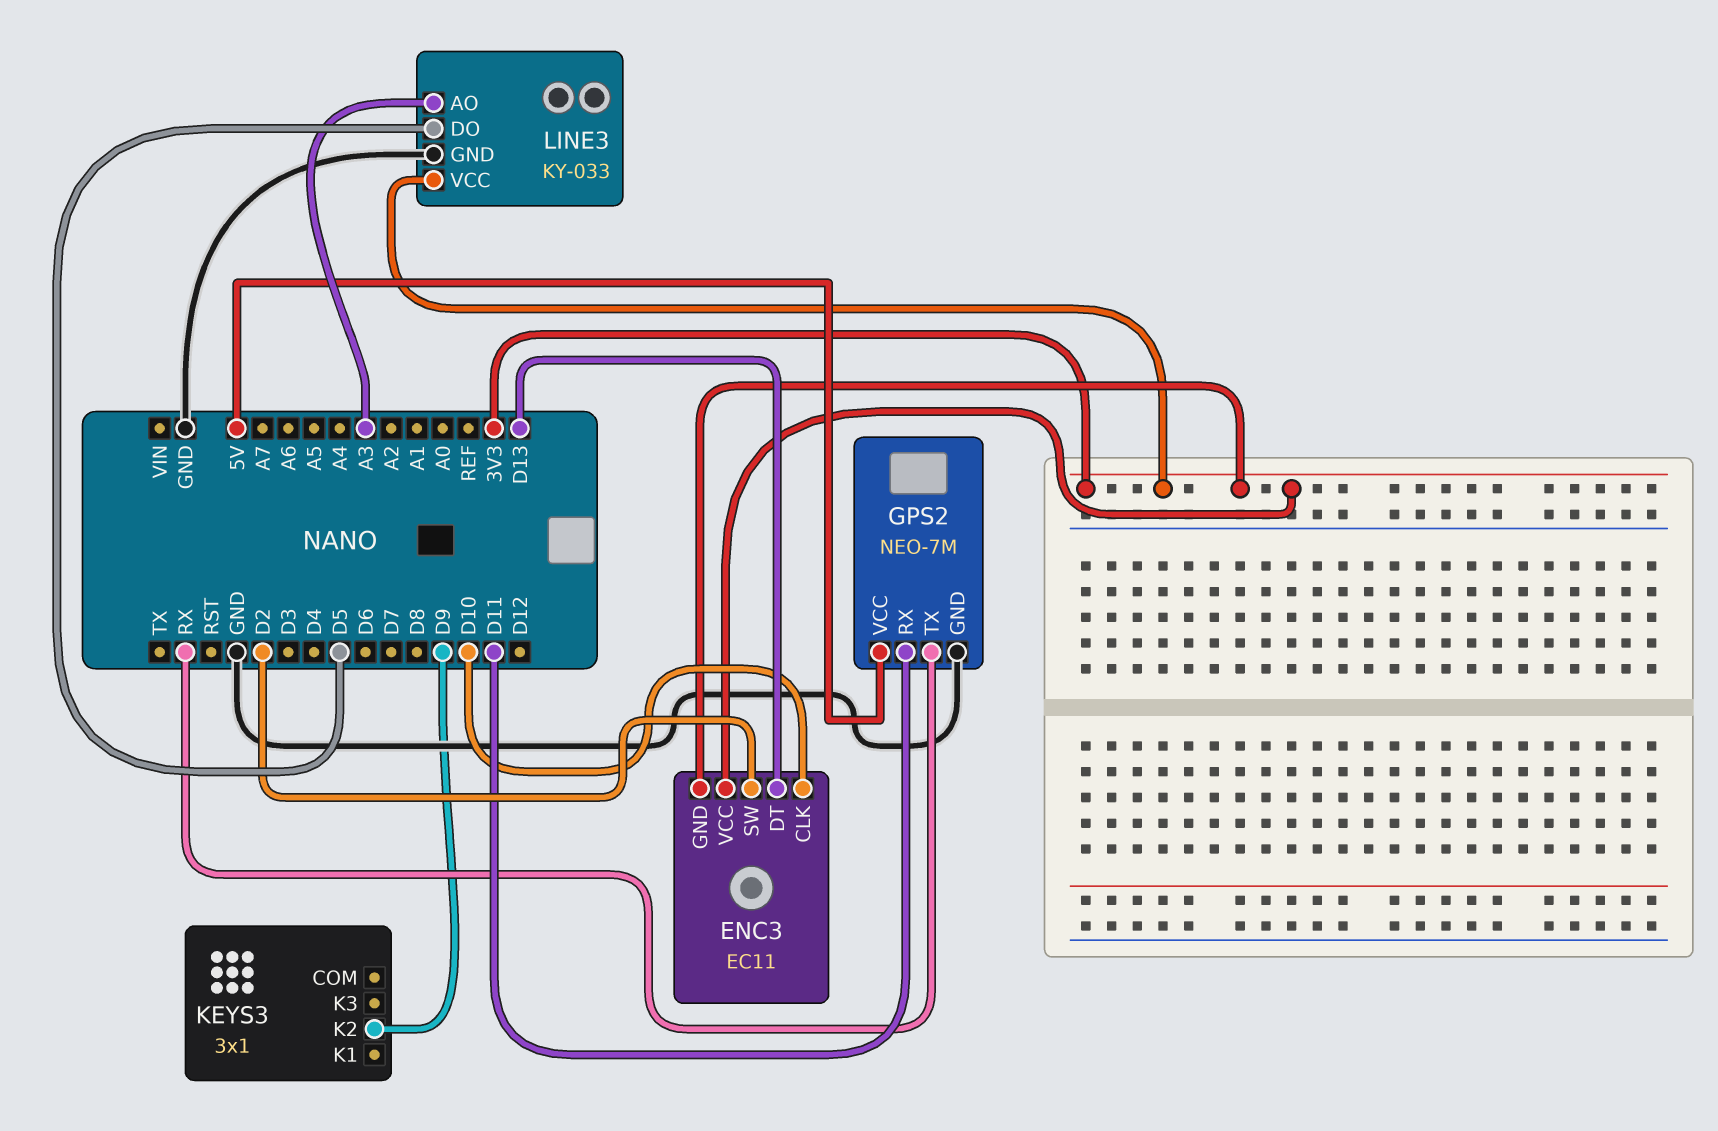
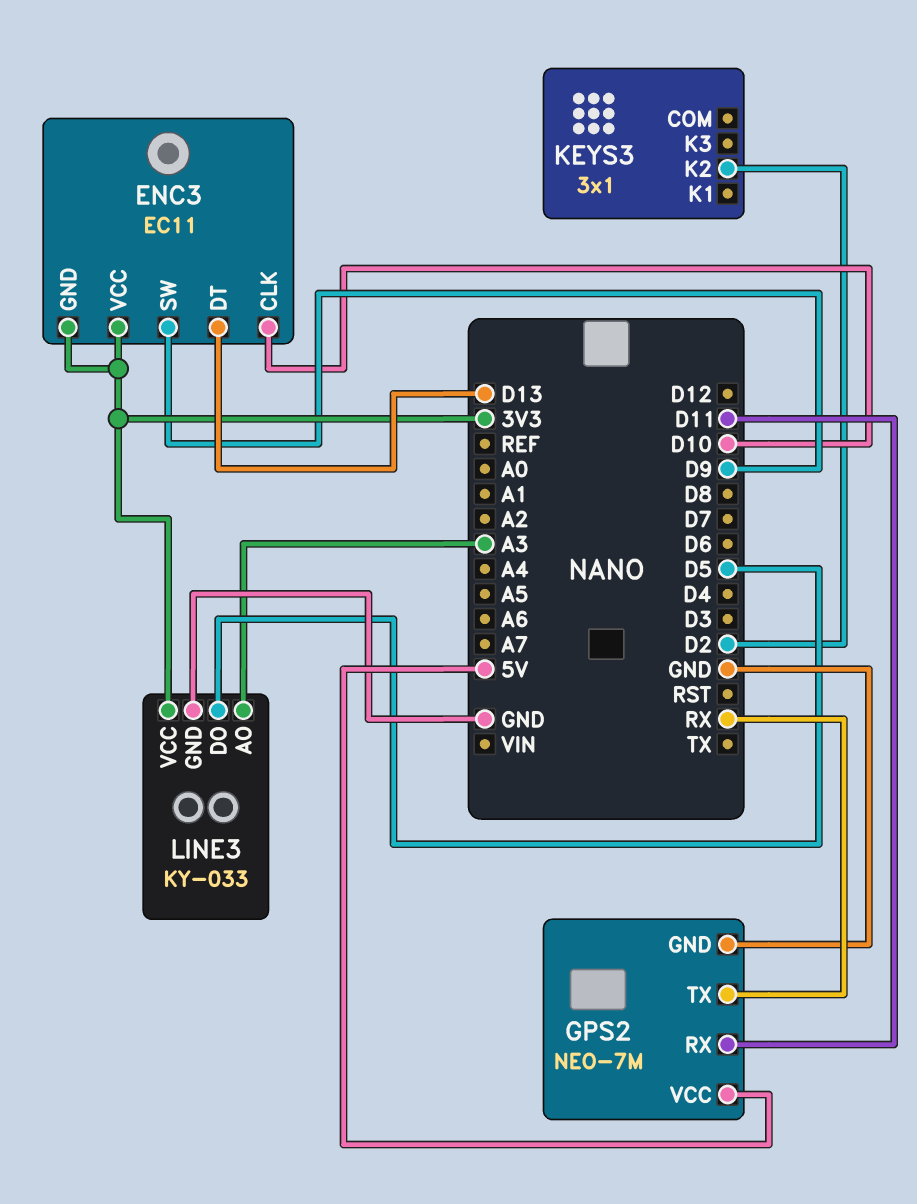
ENC3 pin SW: D2 -> D9
KEYS3 pin K2: D9 -> D2

